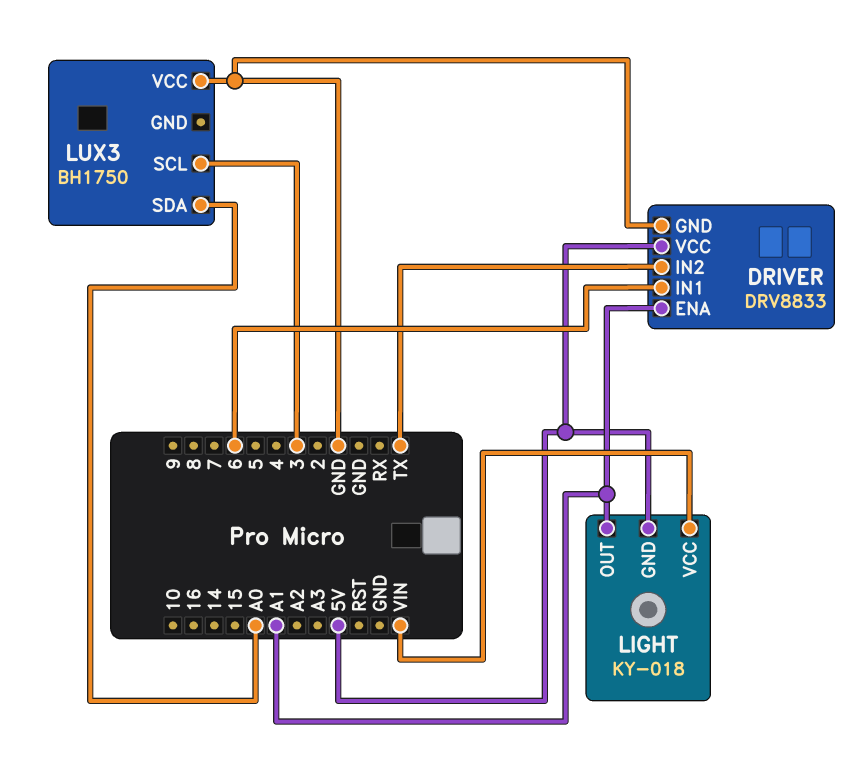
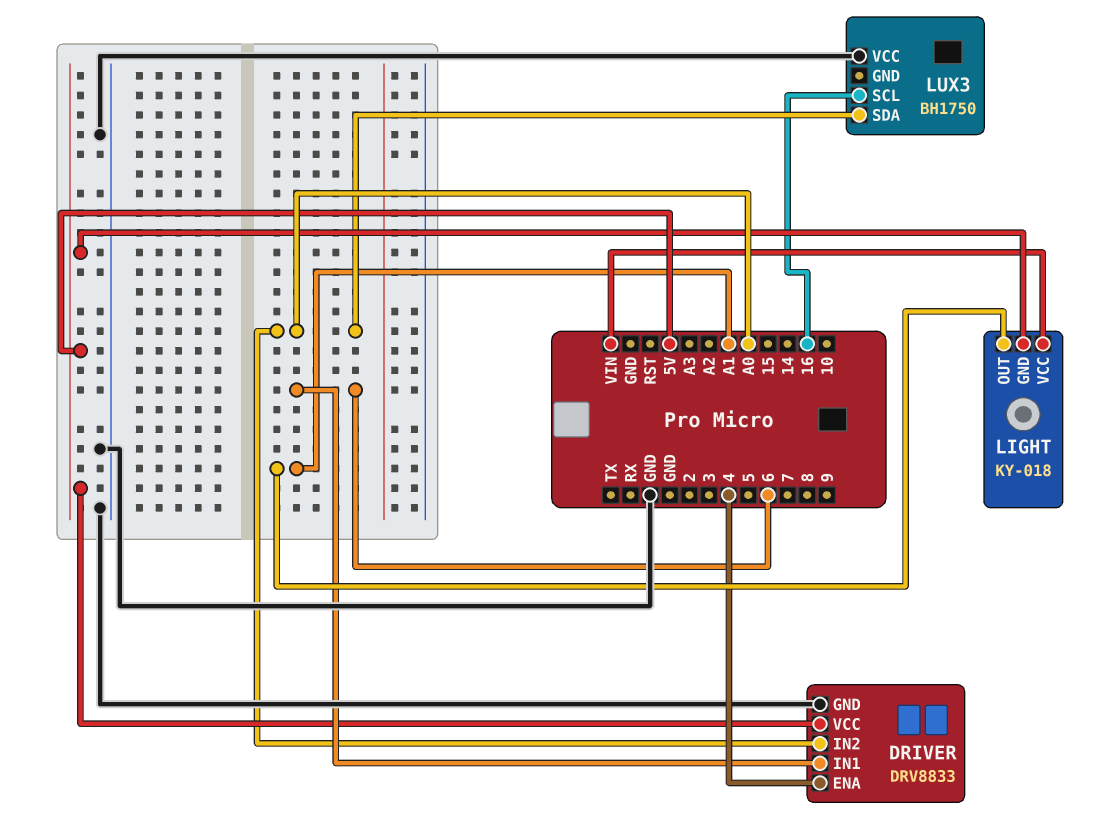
DRIVER pin ENA: A1 -> 4
DRIVER pin IN2: TX -> A0
LUX3 pin SCL: 3 -> 16

